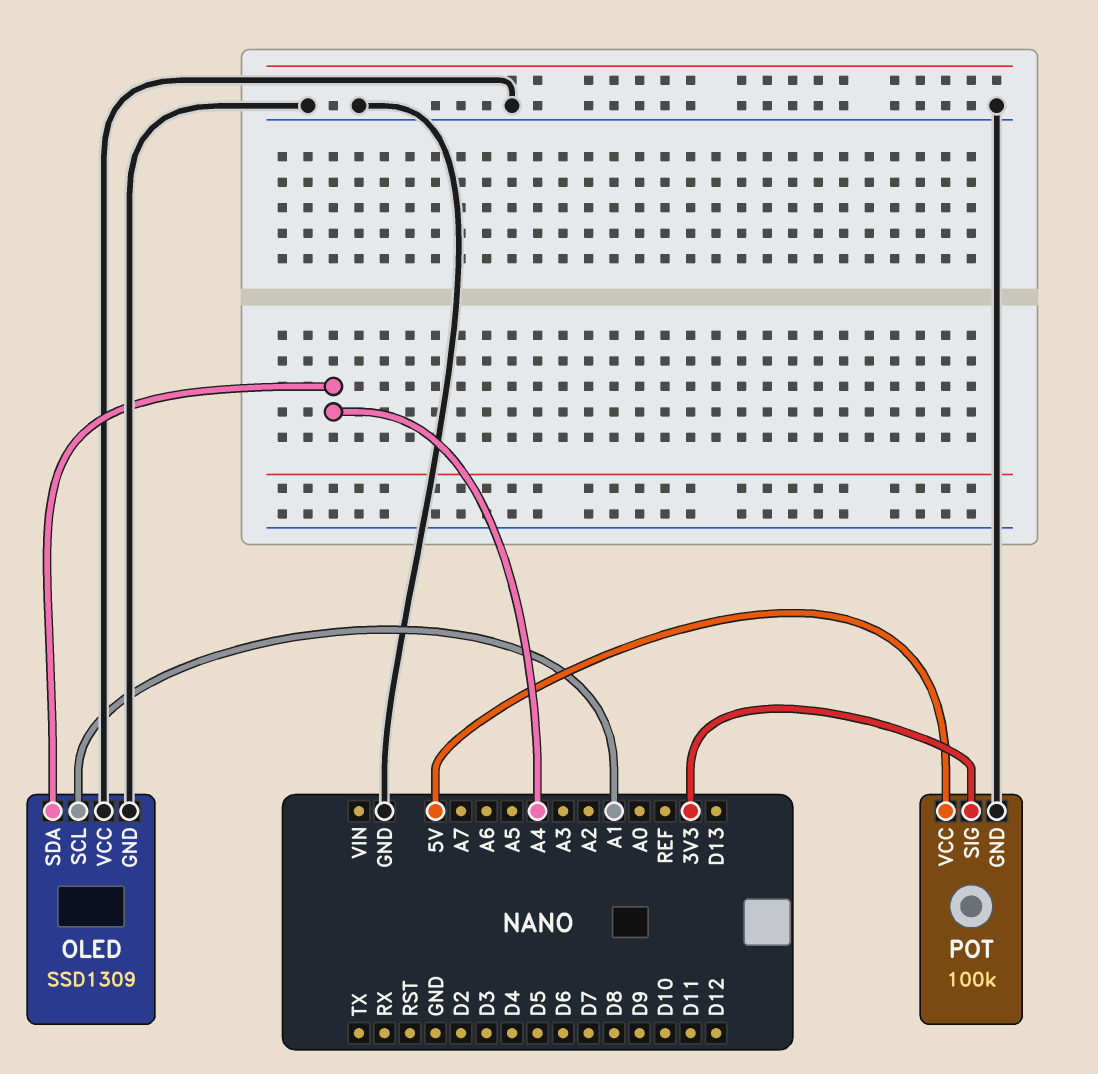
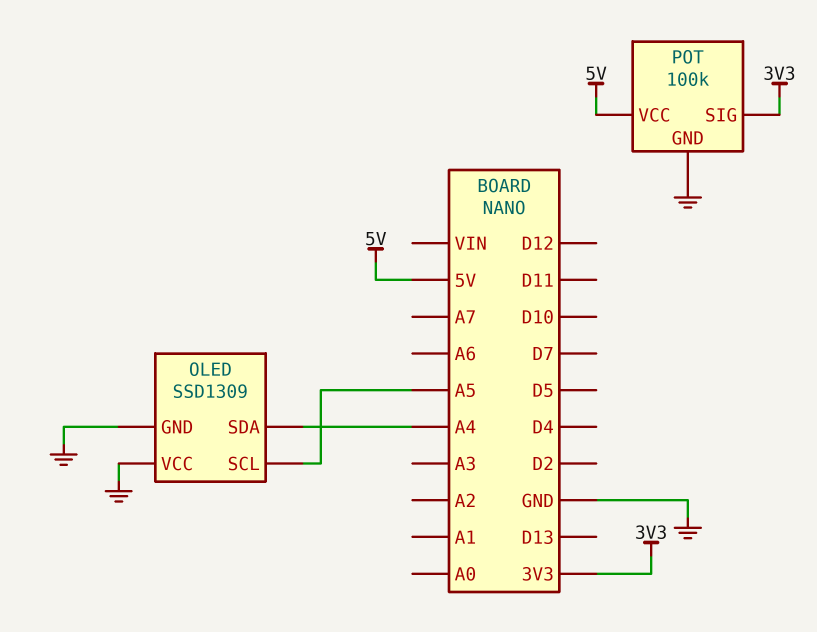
OLED pin SCL: A1 -> A5

